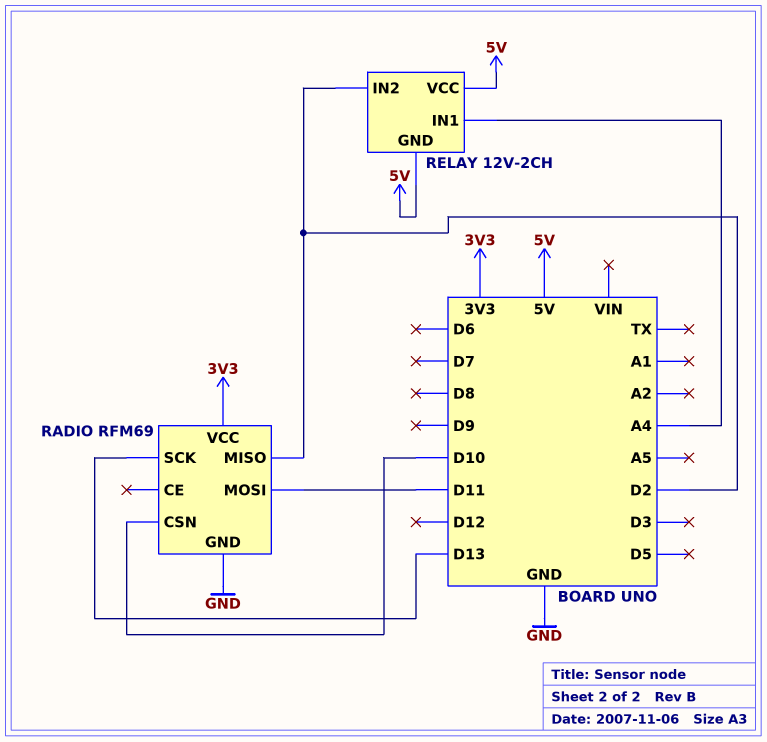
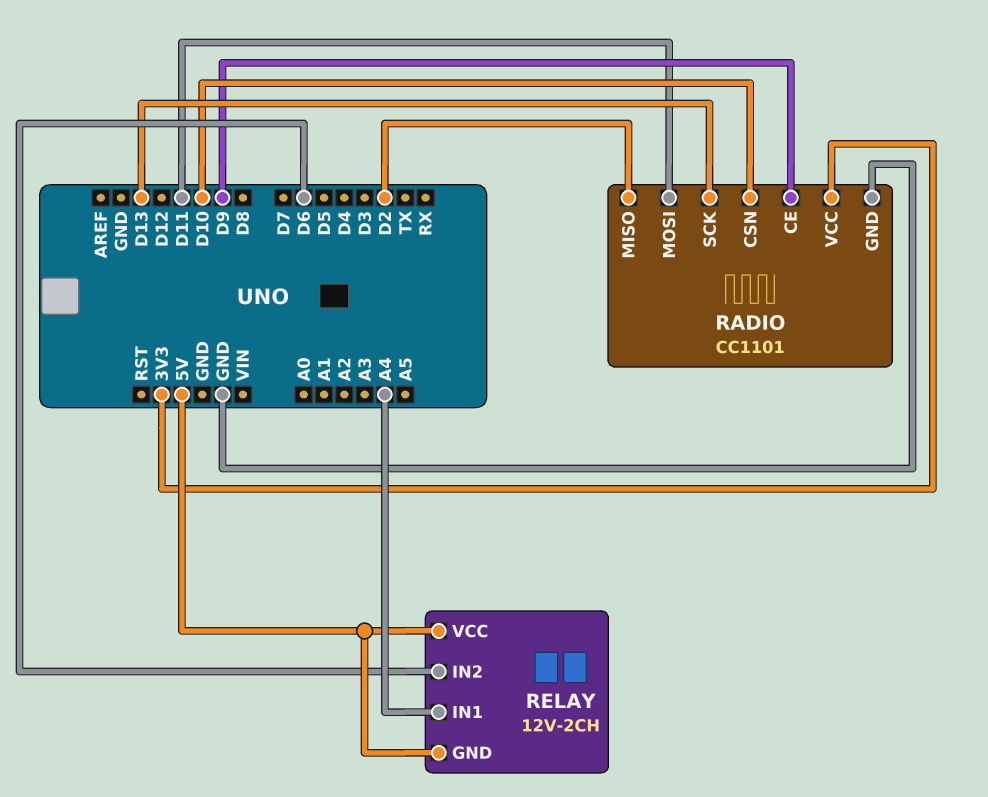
RADIO: RFM69 -> CC1101
RADIO pin CE: none -> D9
RELAY pin IN2: D2 -> D6

